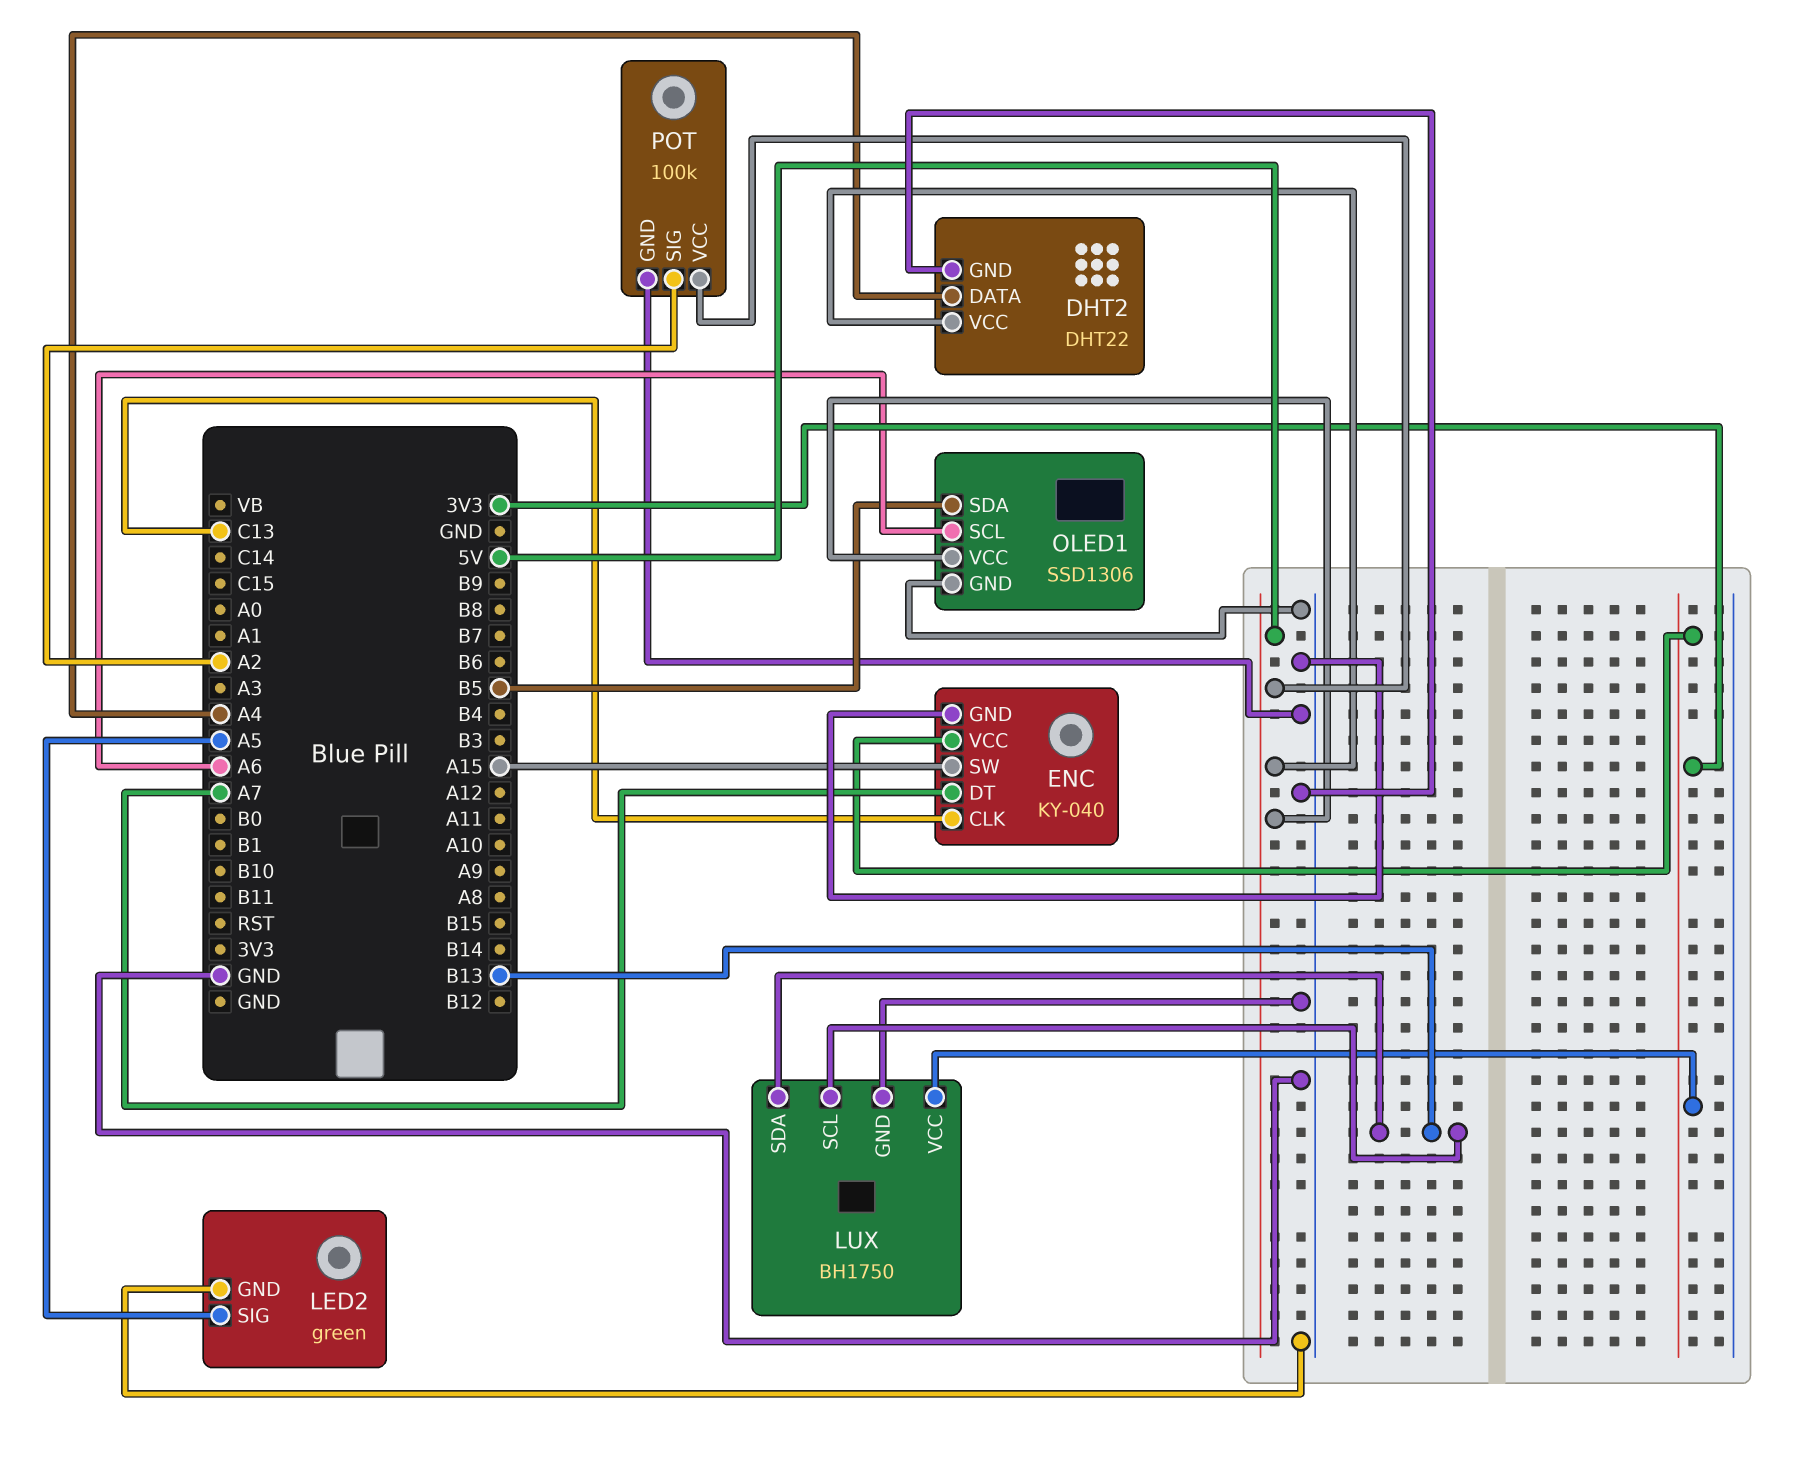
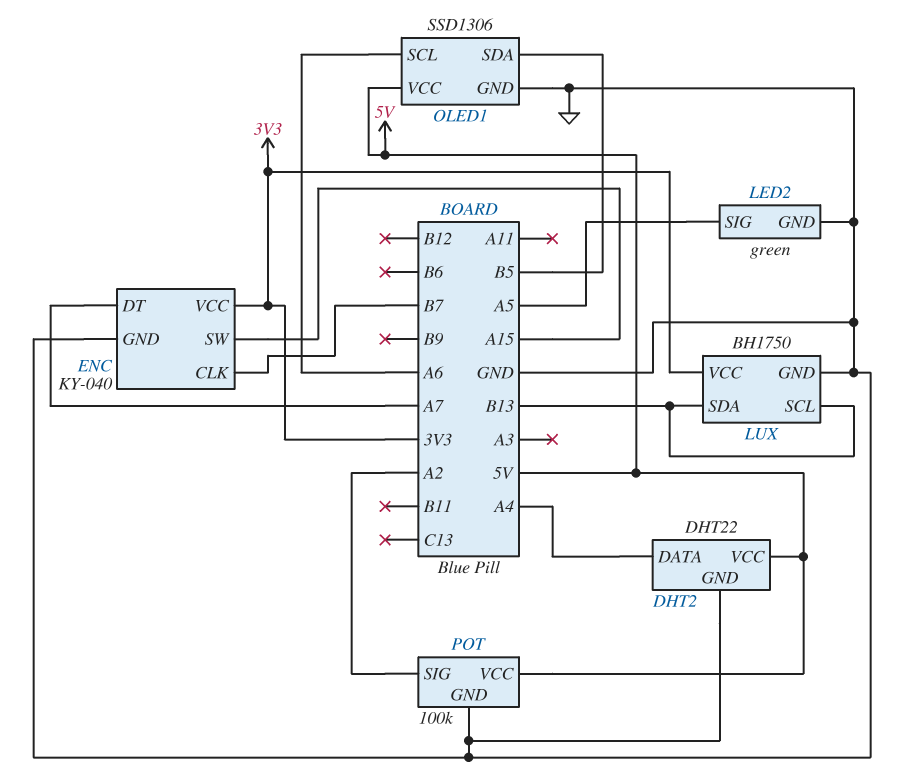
ENC pin CLK: C13 -> B7

